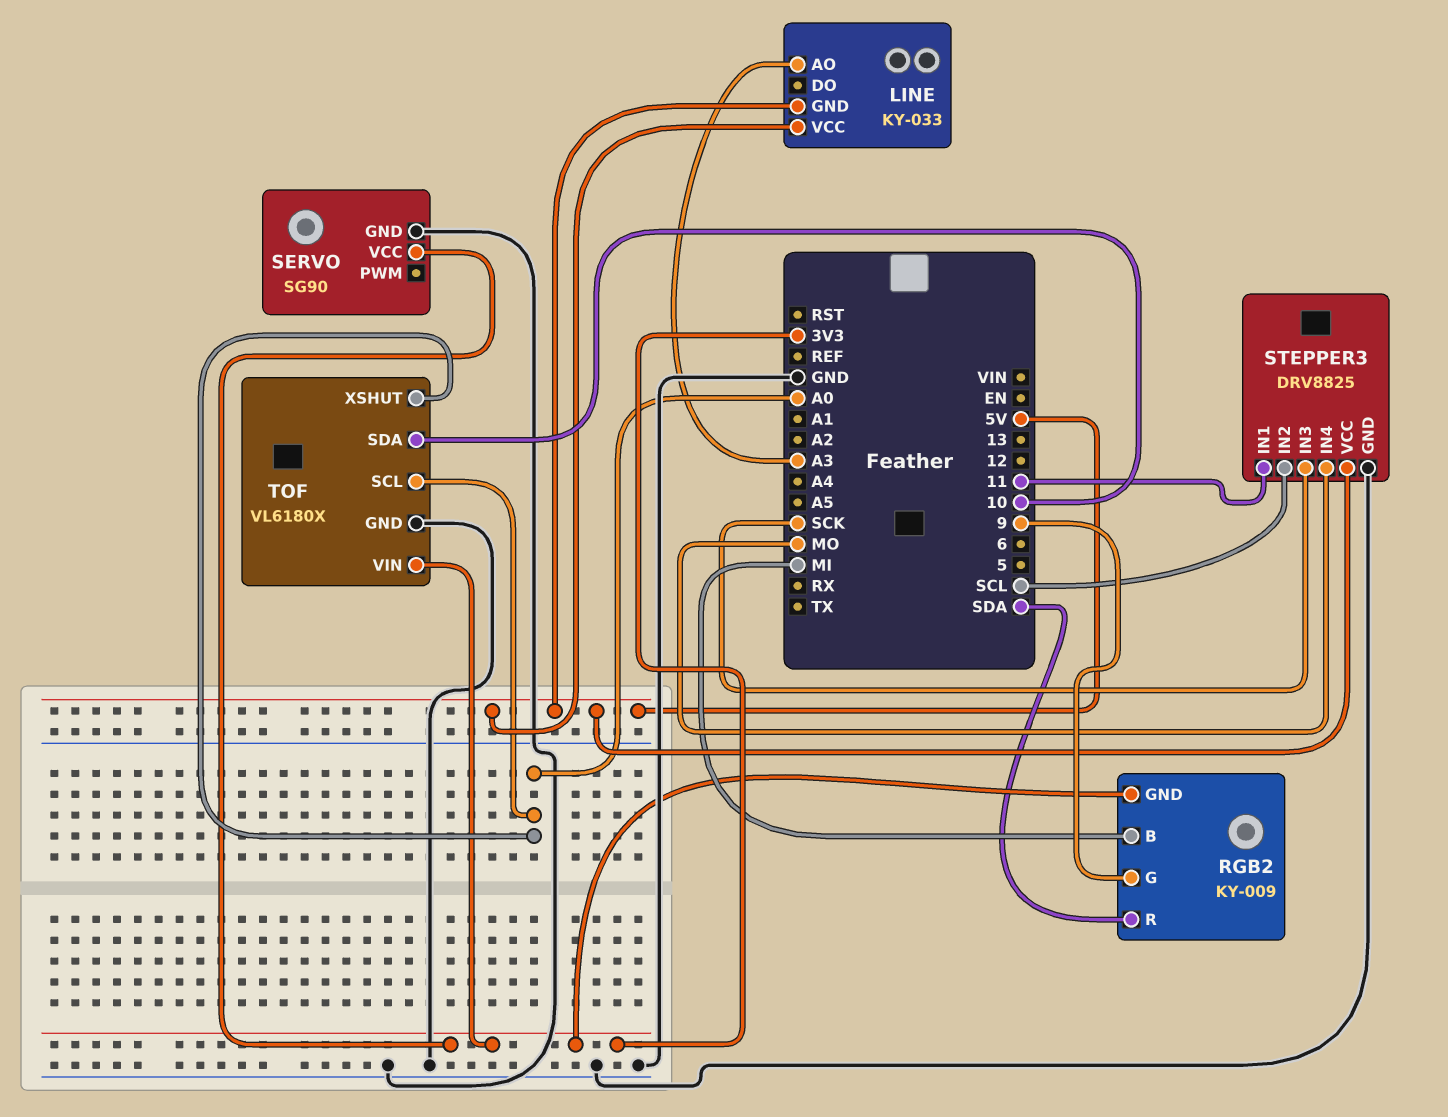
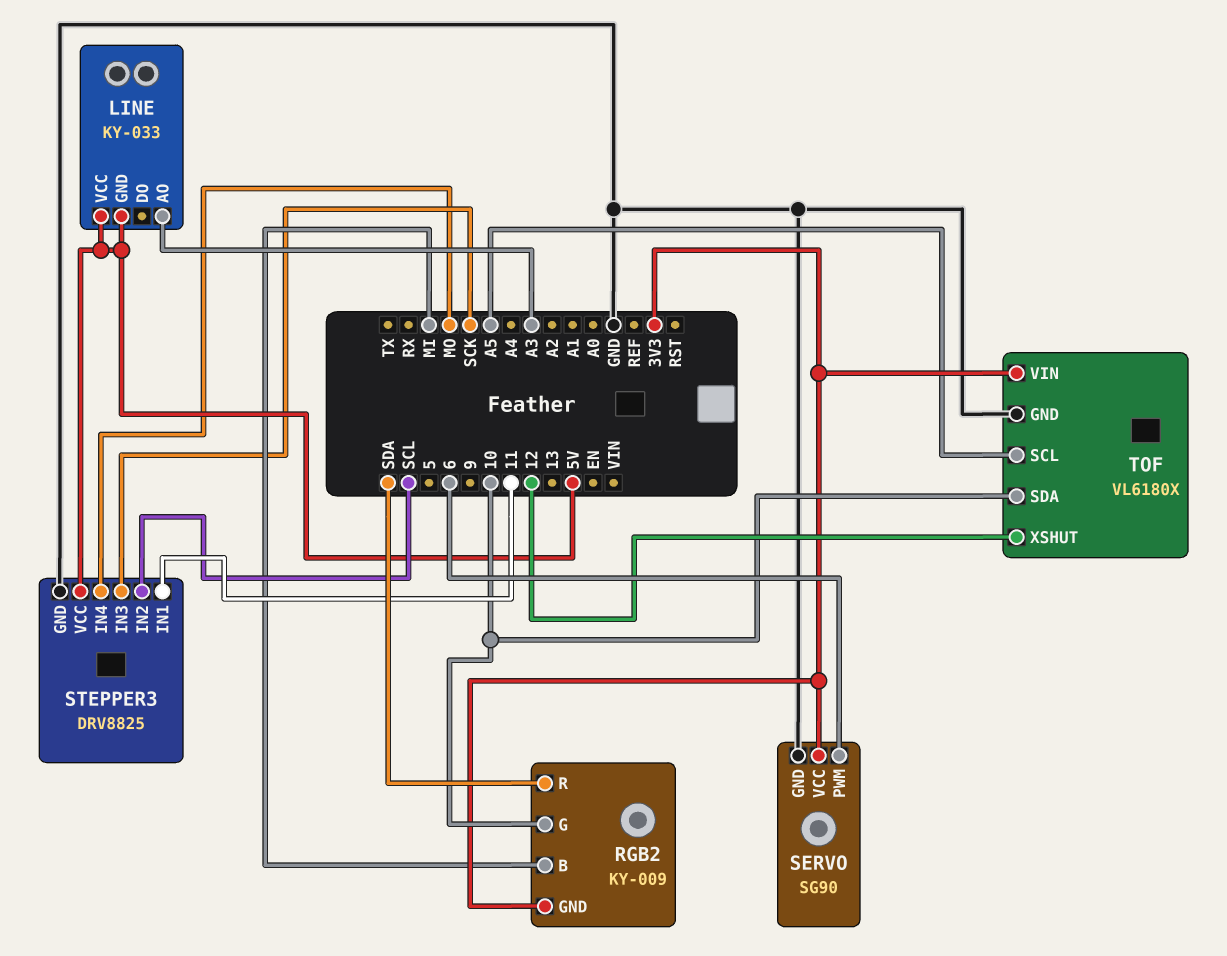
RGB2 pin G: 9 -> 10
SERVO pin PWM: none -> 6
TOF pin SCL: A0 -> A5
TOF pin XSHUT: A0 -> 12

